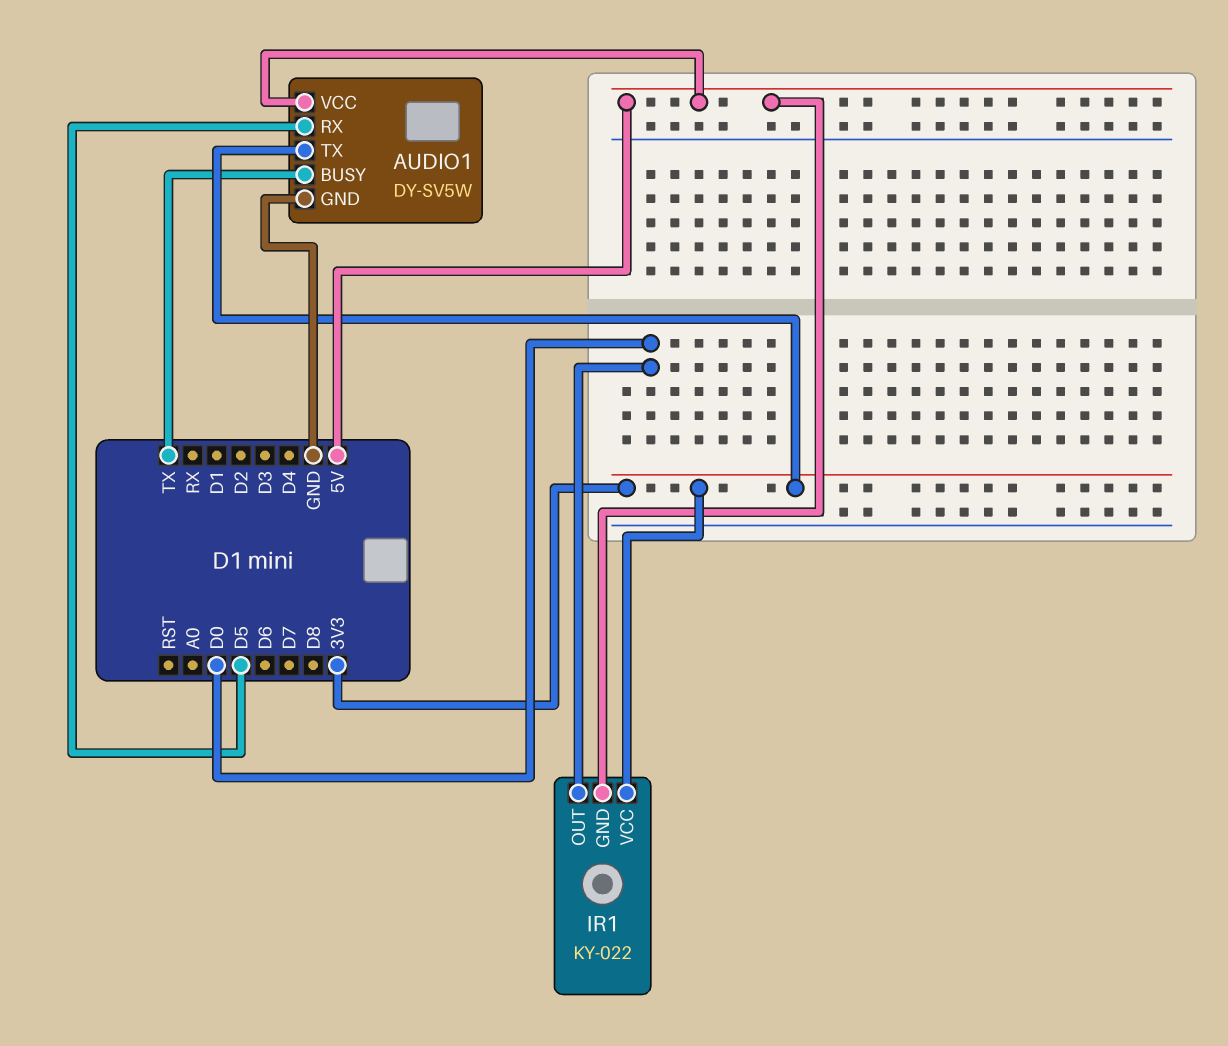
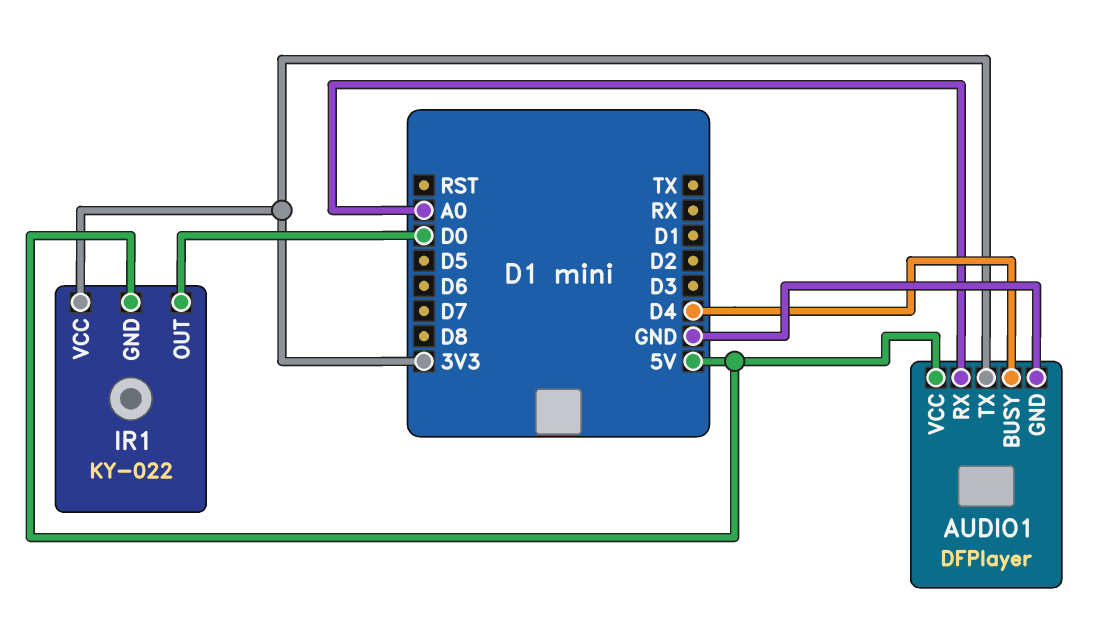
AUDIO1: DY-SV5W -> DFPlayer
AUDIO1 pin BUSY: TX -> D4
AUDIO1 pin RX: D5 -> A0

